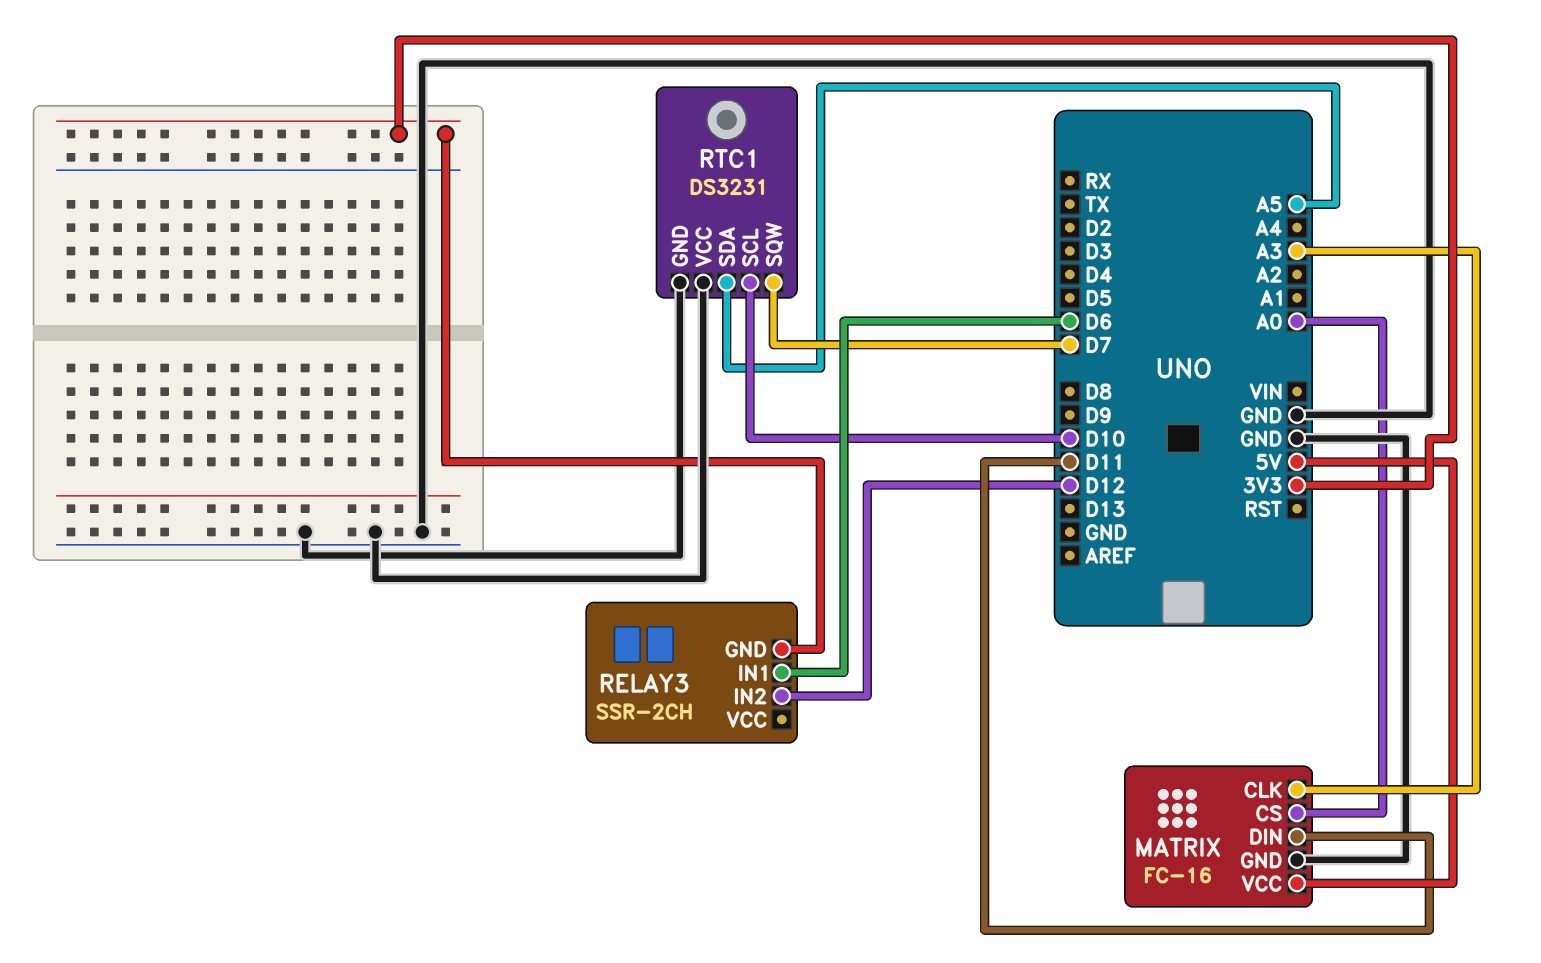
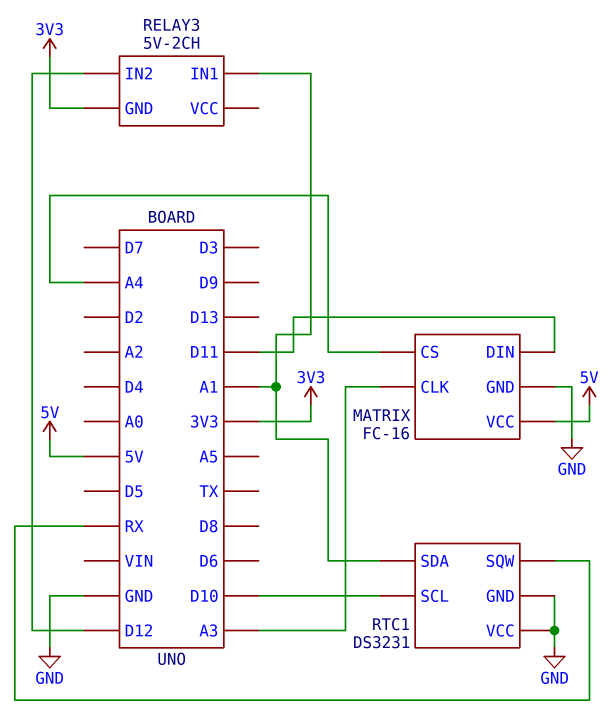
MATRIX pin CS: A0 -> A4
RELAY3: SSR-2CH -> 5V-2CH
RELAY3 pin IN1: D6 -> A1
RTC1 pin SDA: A5 -> A1
RTC1 pin SQW: D7 -> RX

